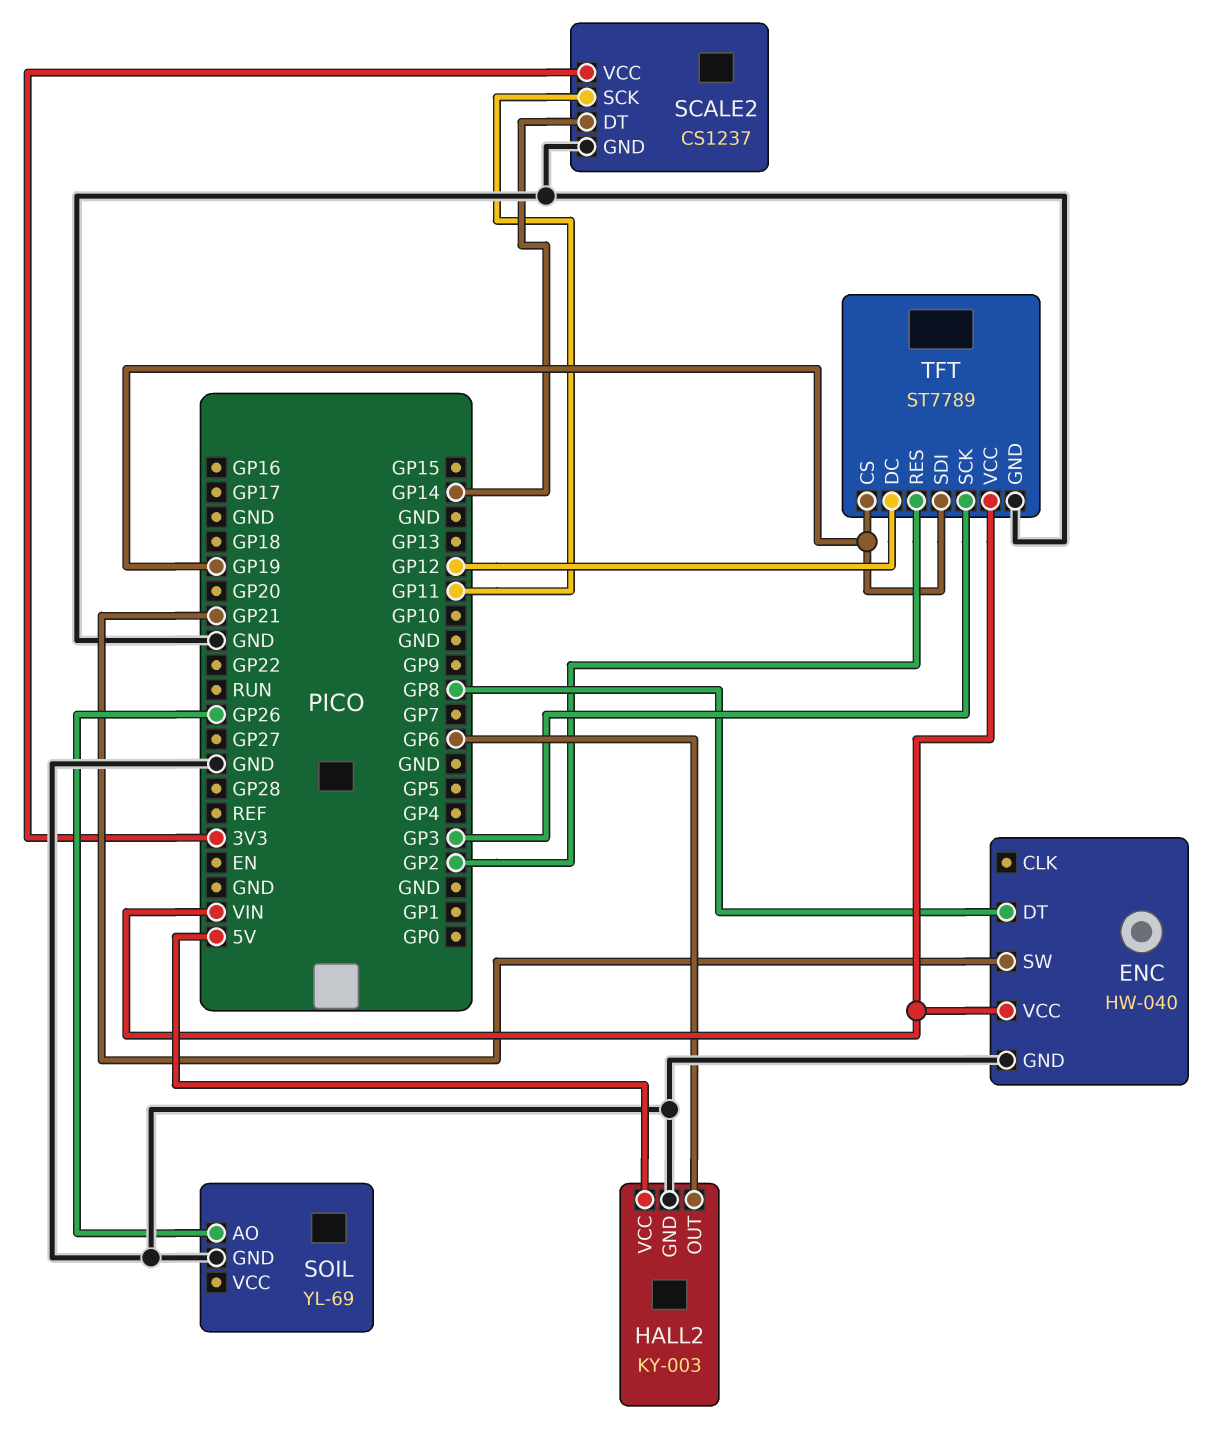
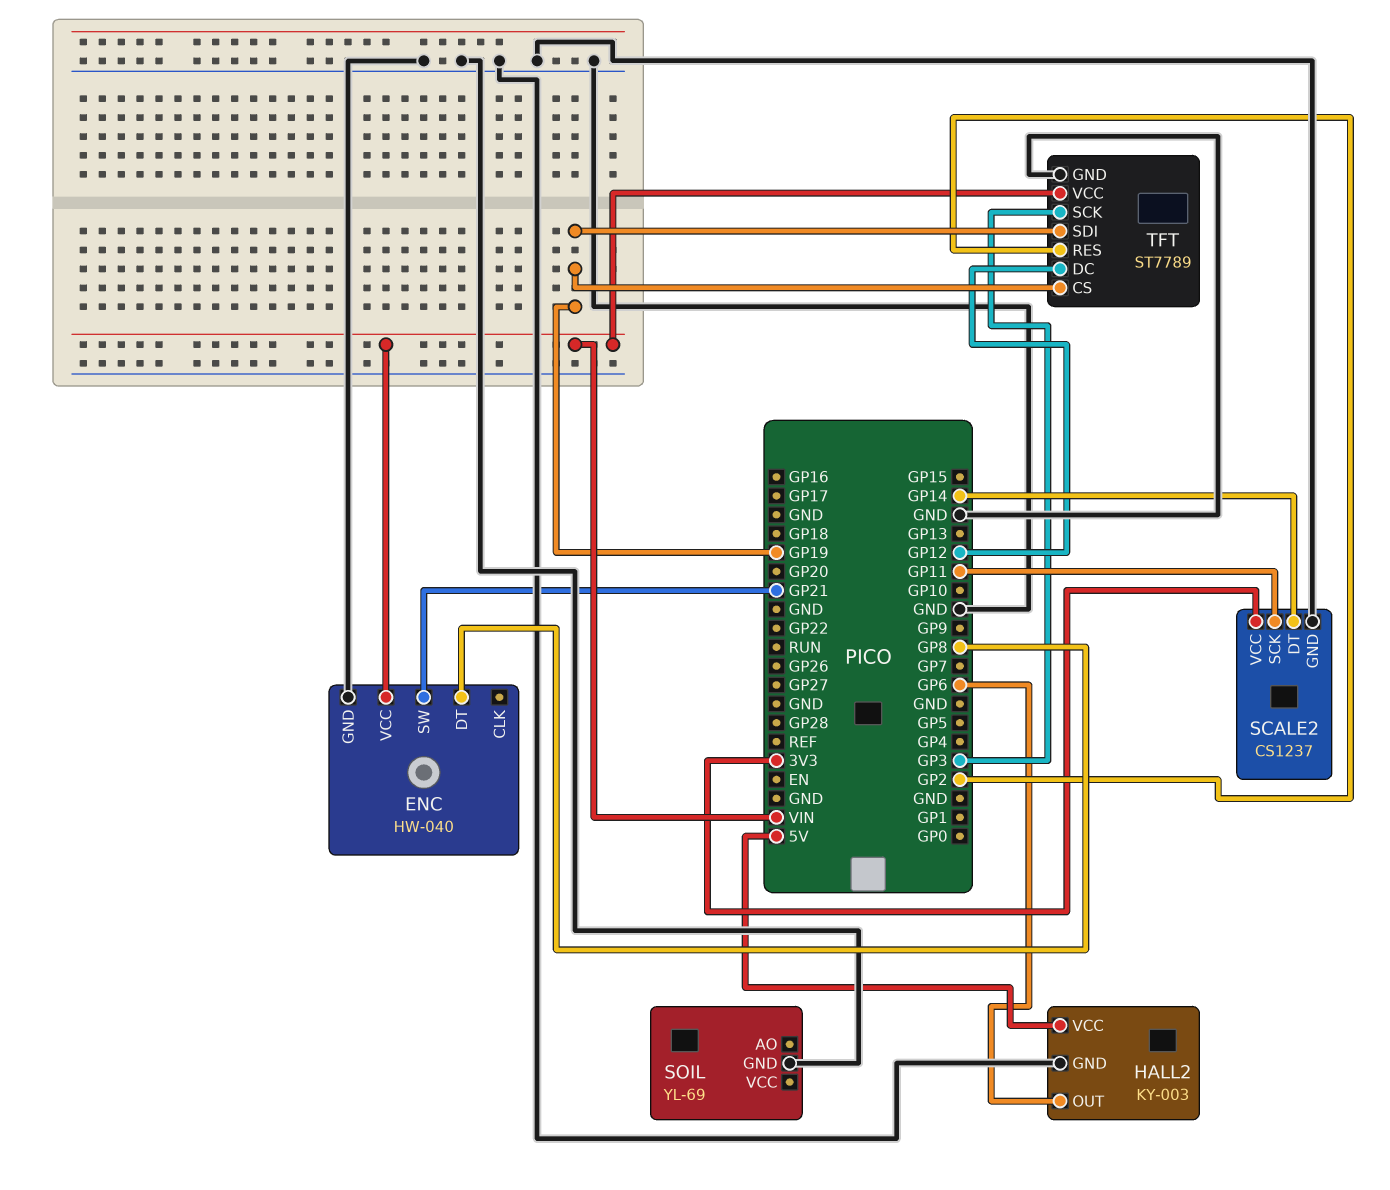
SOIL pin AO: GP26 -> none

